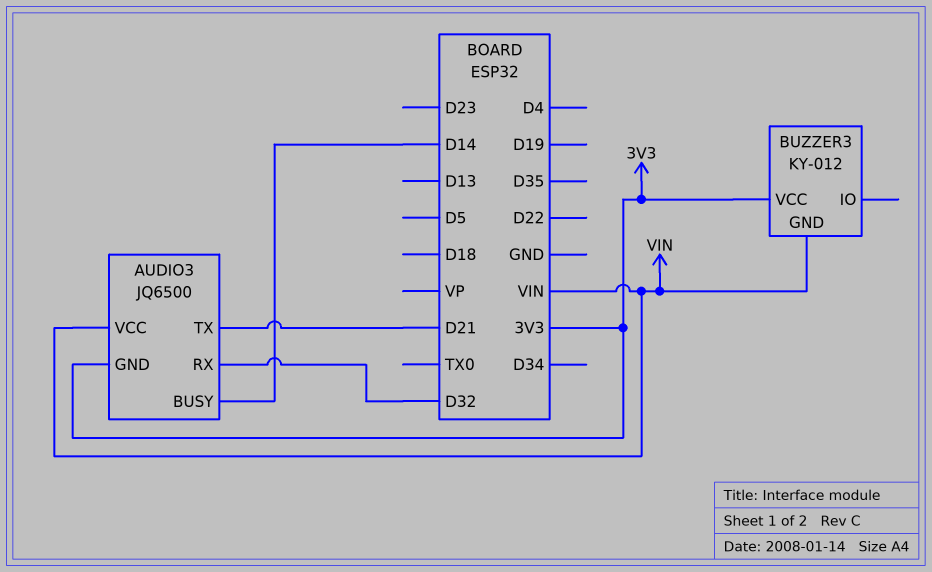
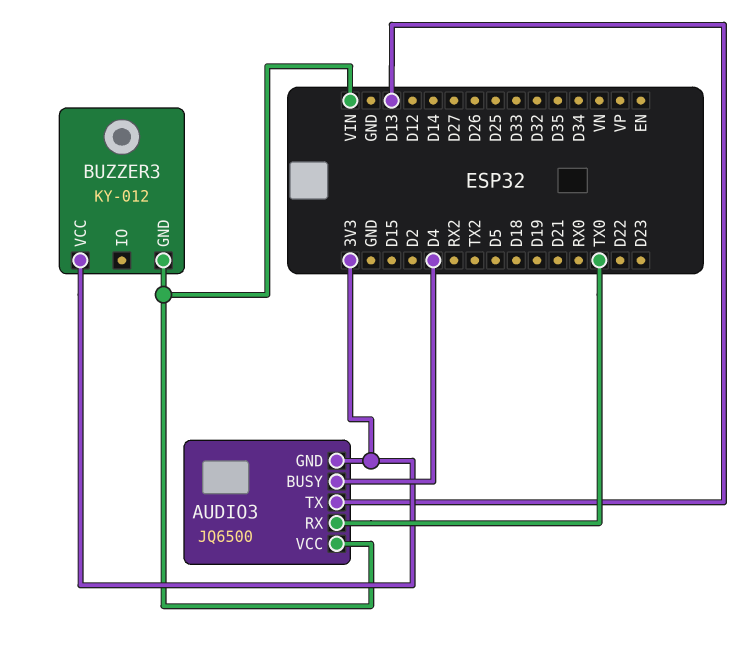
AUDIO3 pin BUSY: D14 -> D4
AUDIO3 pin RX: D32 -> TX0
AUDIO3 pin TX: D21 -> D13

